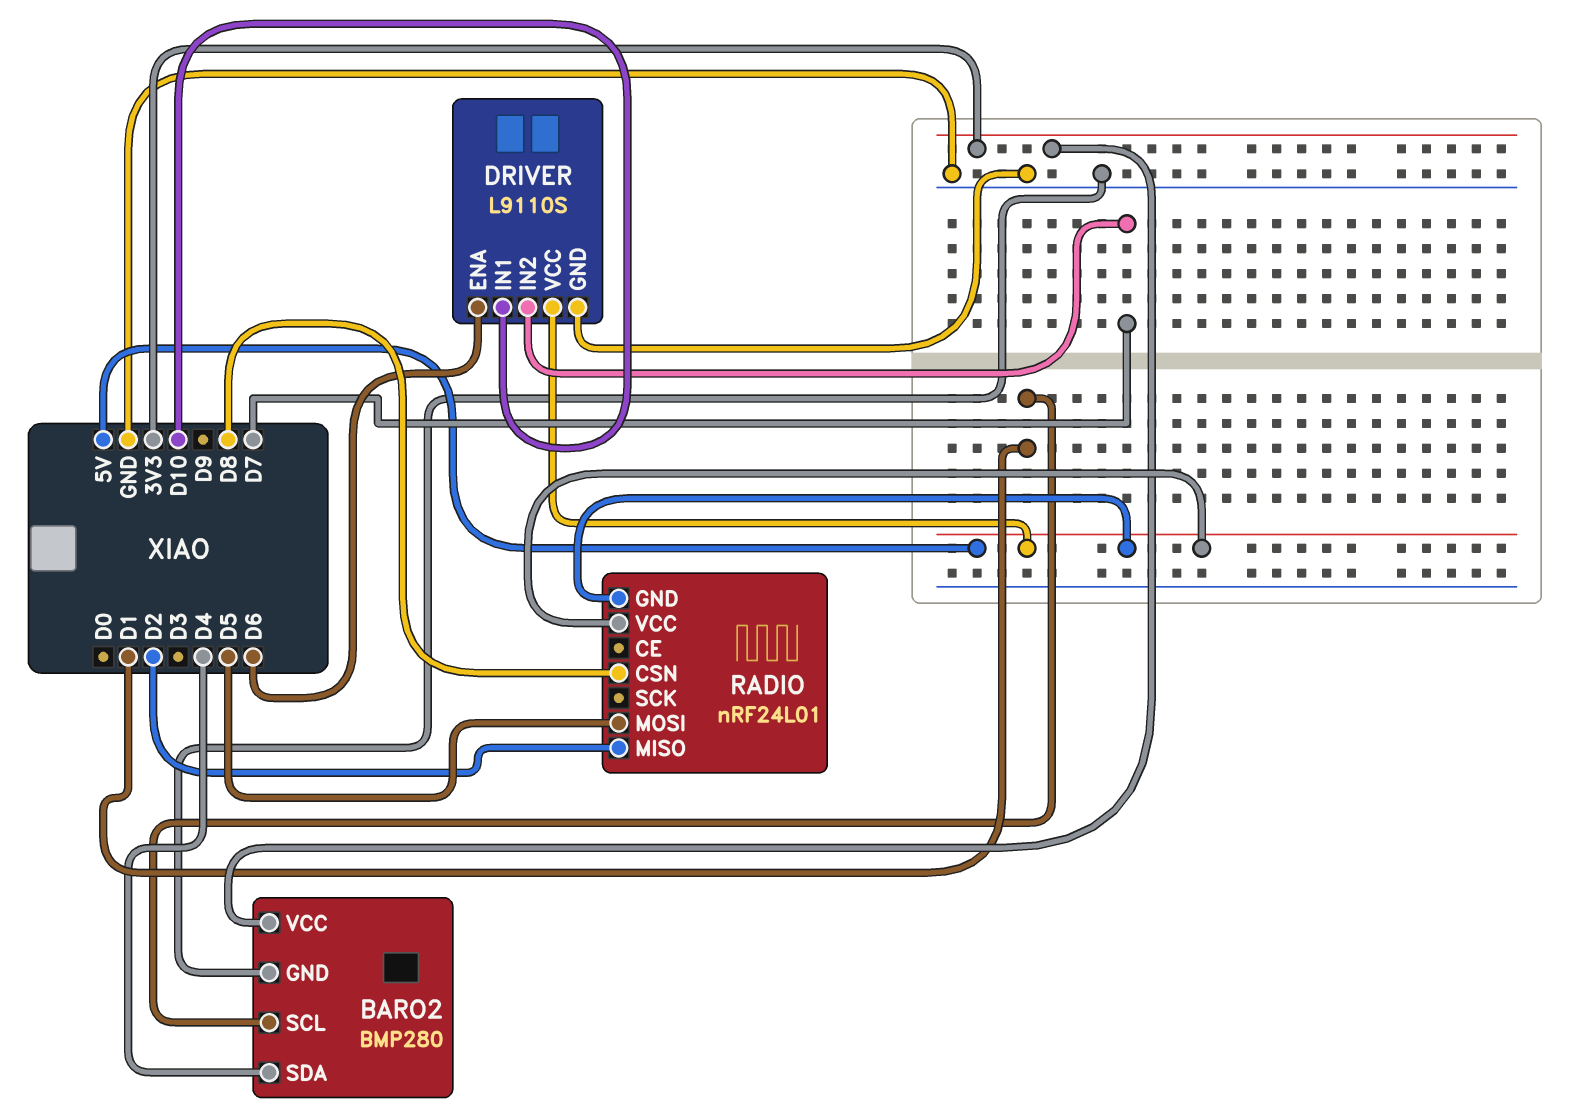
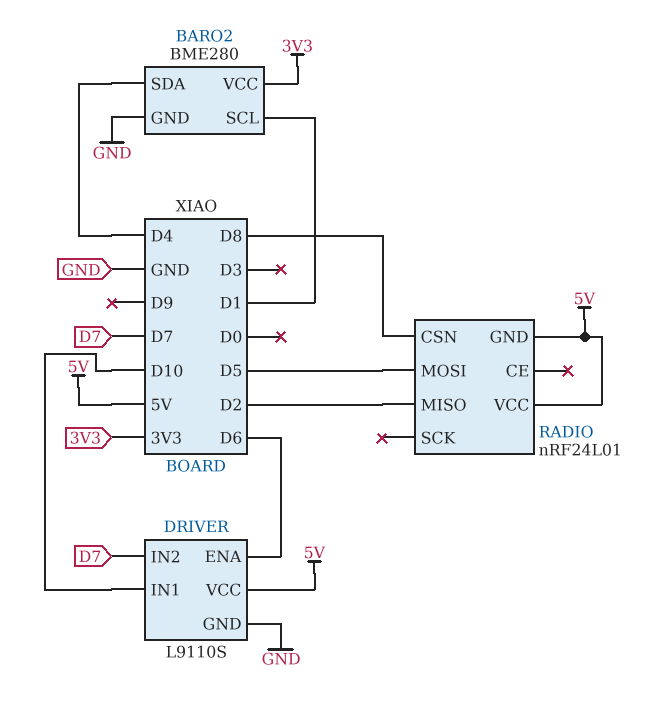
BARO2: BMP280 -> BME280

